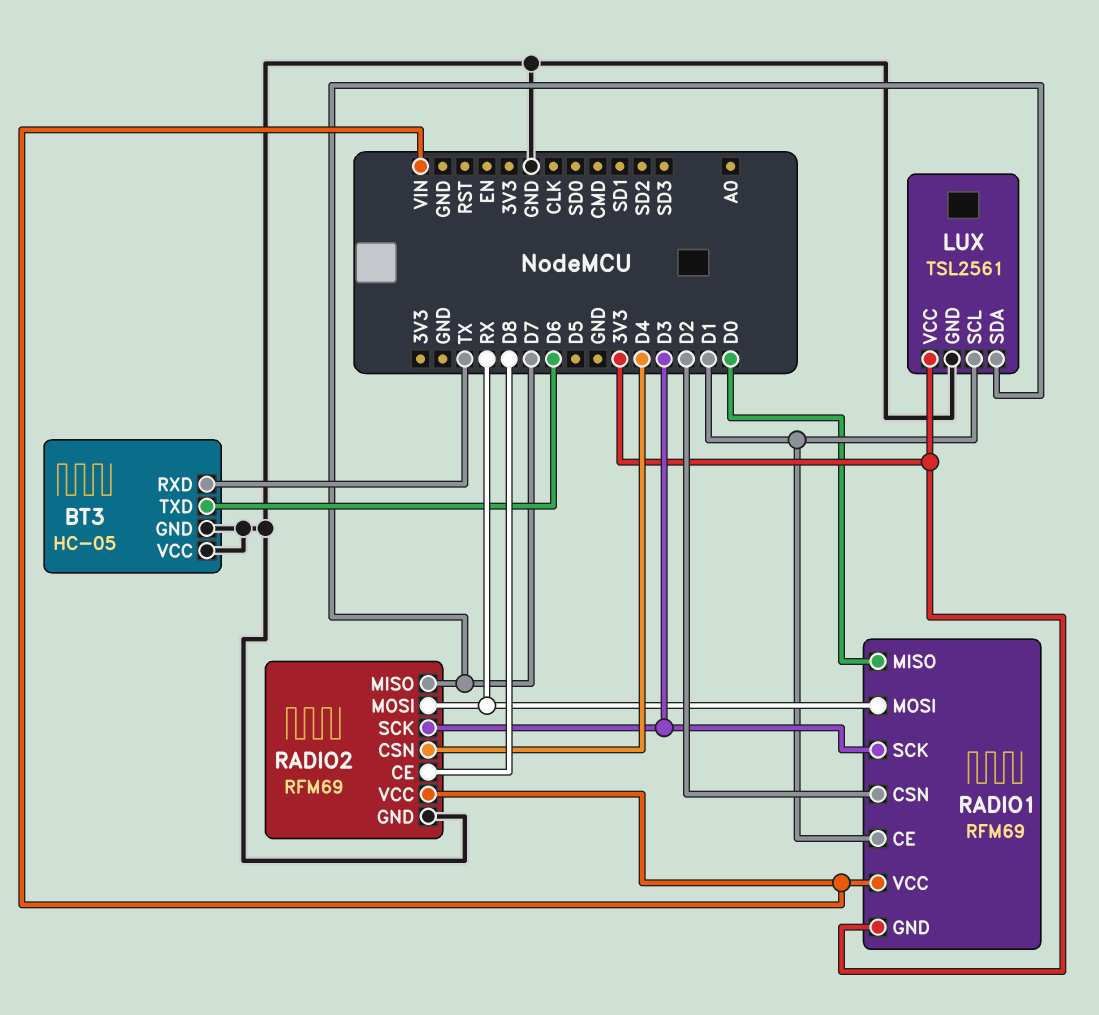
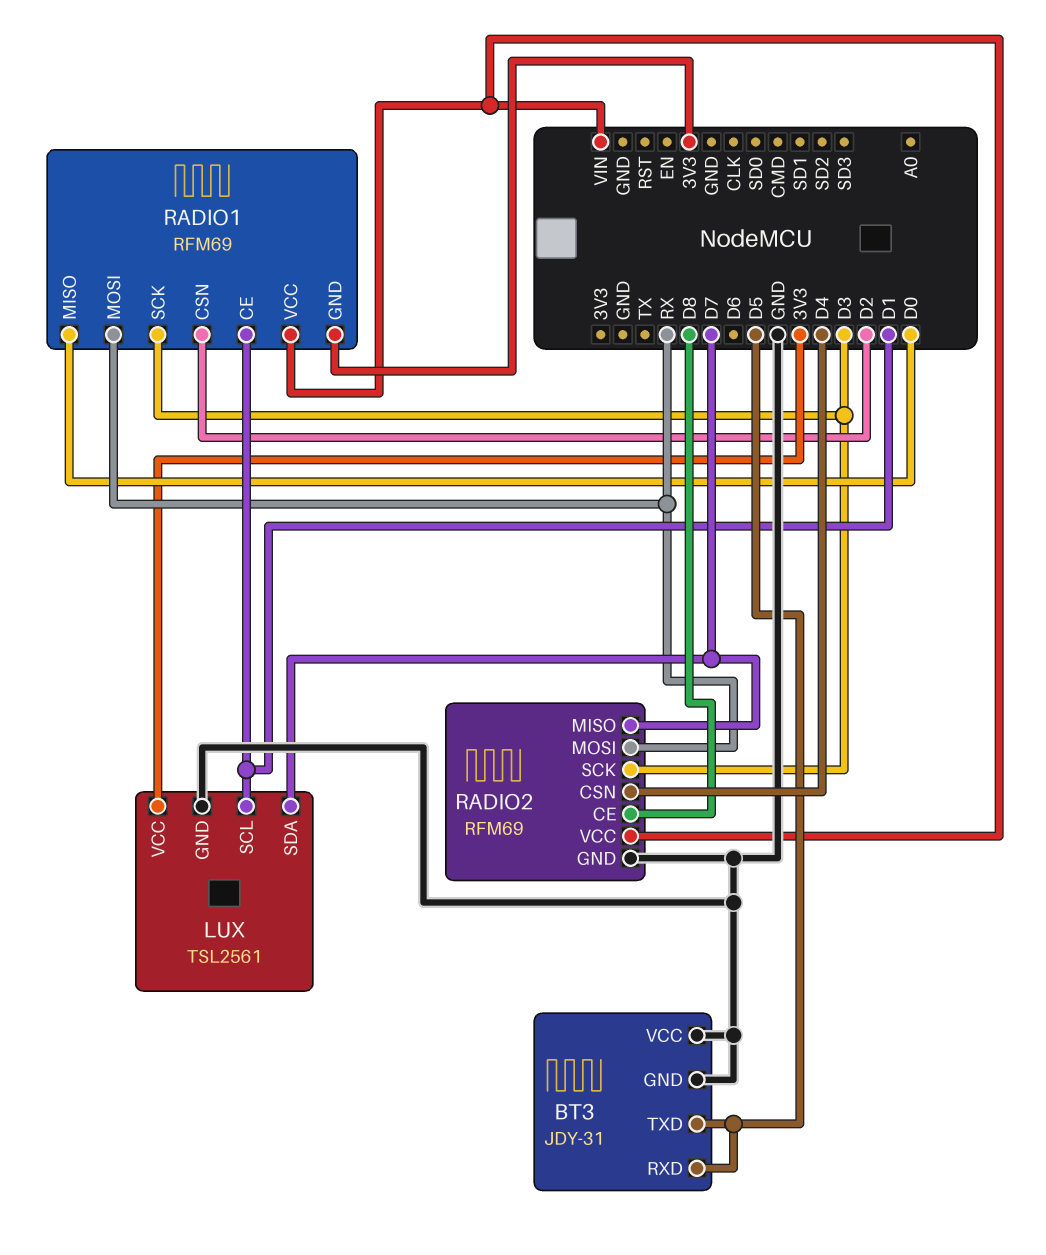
BT3: HC-05 -> JDY-31
BT3 pin RXD: TX -> D5
BT3 pin TXD: D6 -> D5

